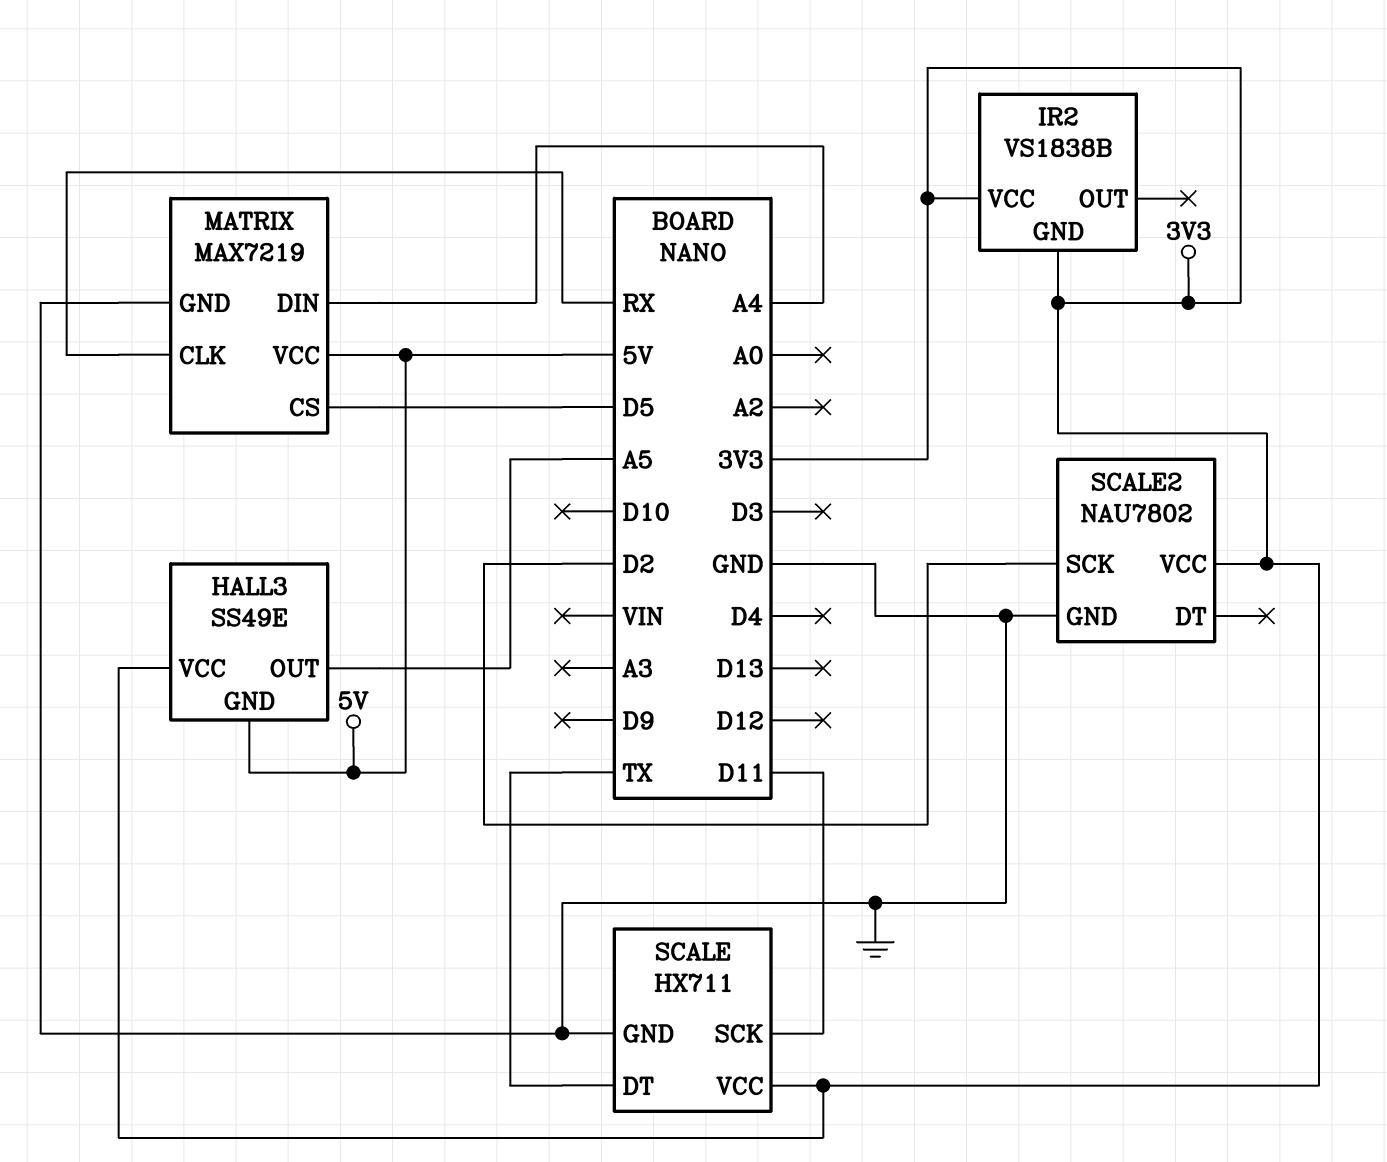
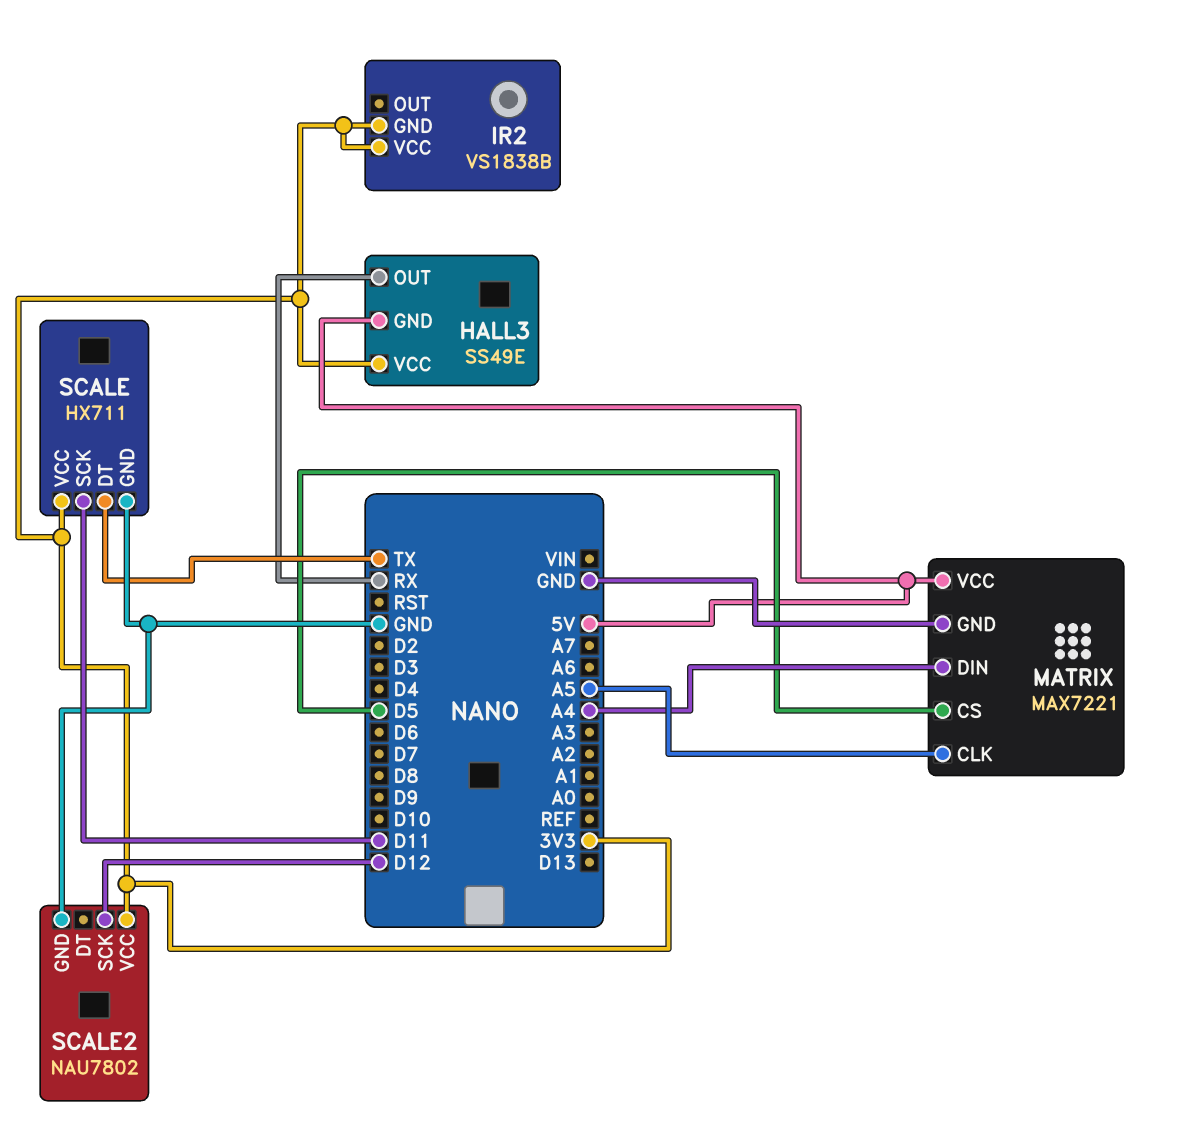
HALL3 pin OUT: A5 -> RX
MATRIX: MAX7219 -> MAX7221
MATRIX pin CLK: RX -> A5
SCALE2 pin SCK: D2 -> D12

